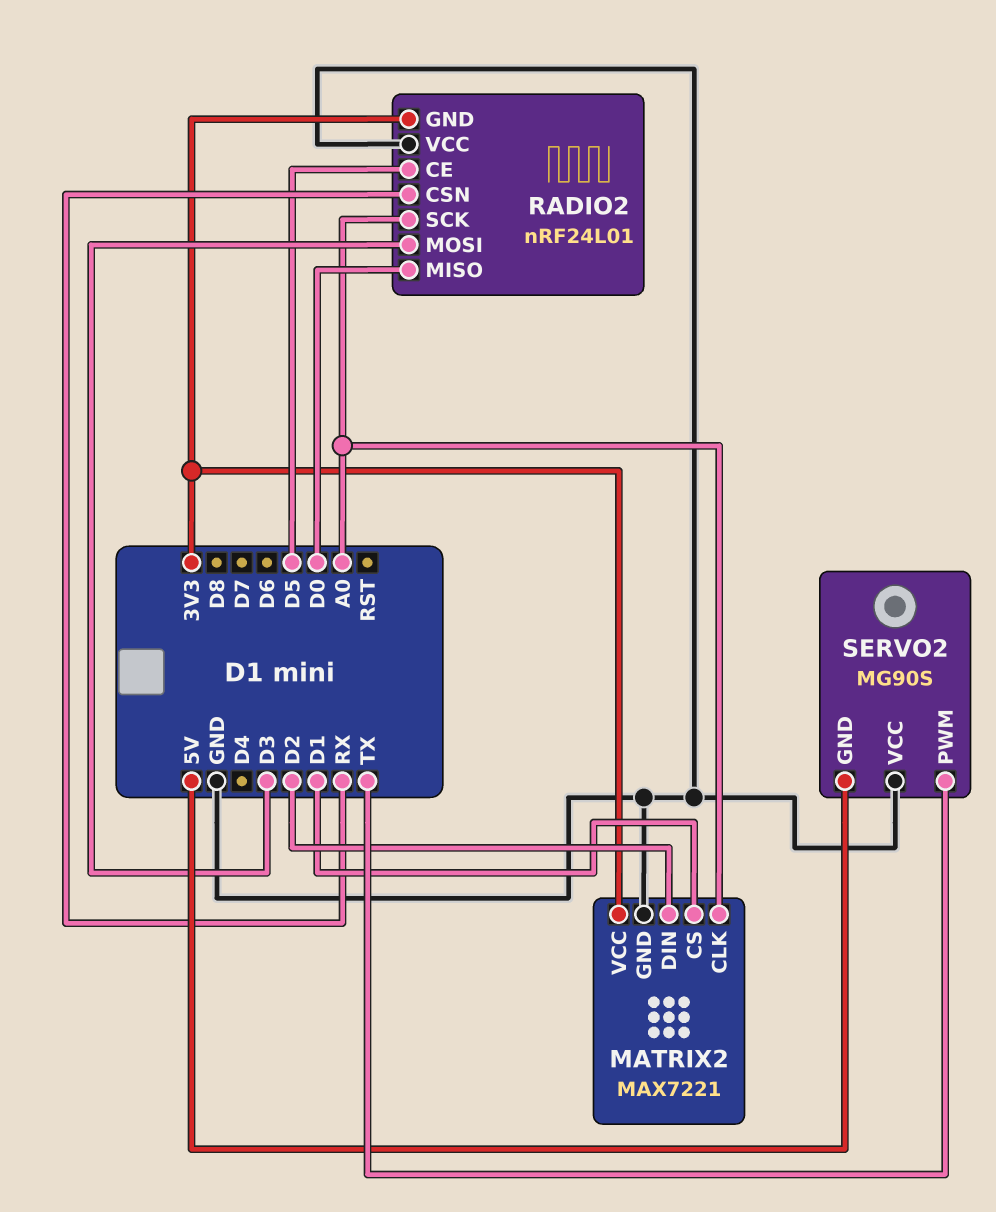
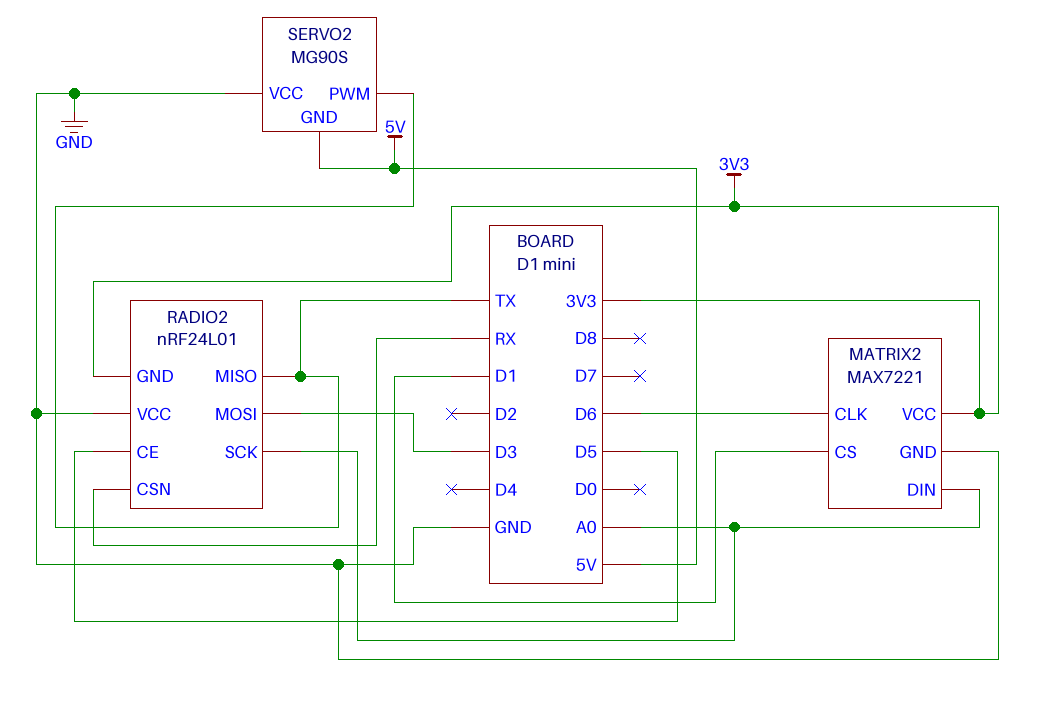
MATRIX2 pin CLK: A0 -> D6
MATRIX2 pin DIN: D2 -> A0
RADIO2 pin MISO: D0 -> TX

